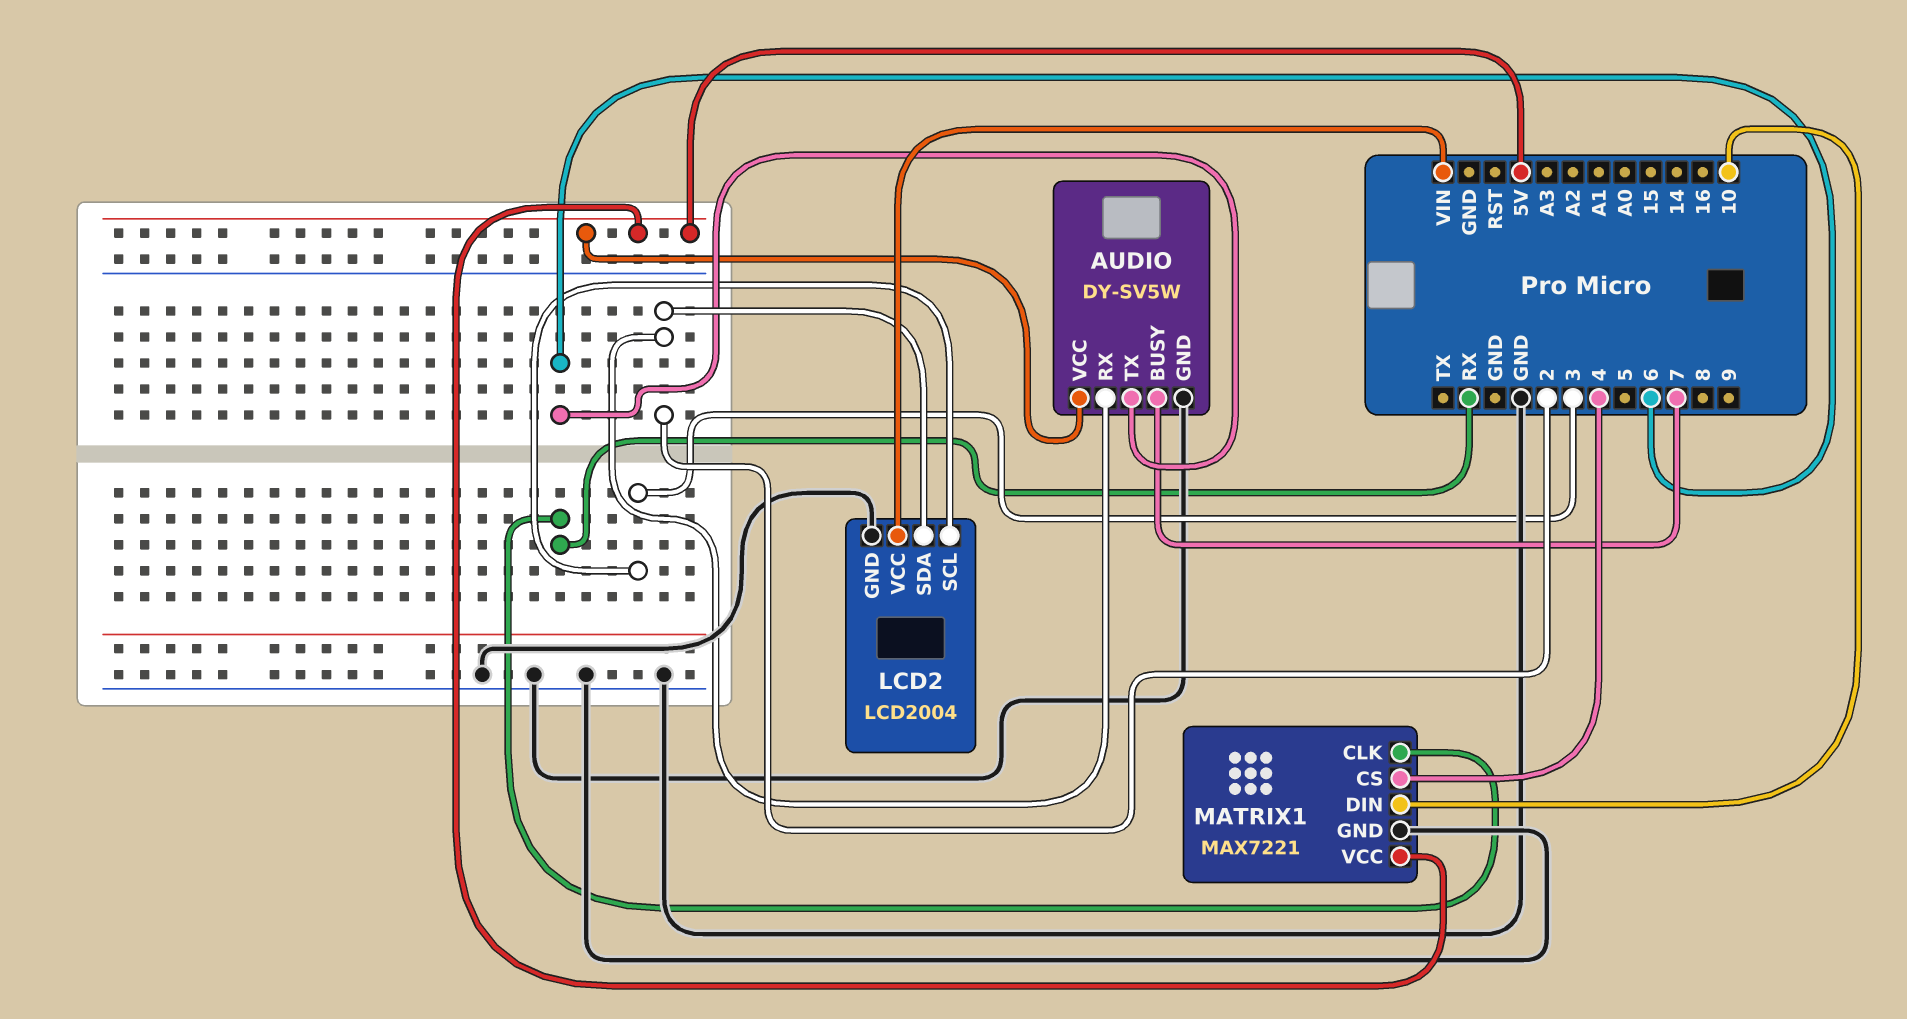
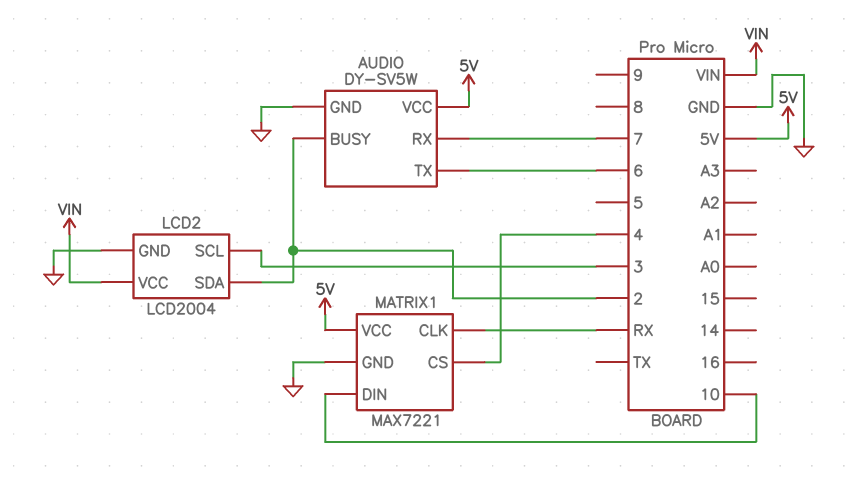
AUDIO pin BUSY: 7 -> 2
AUDIO pin RX: 2 -> 7

